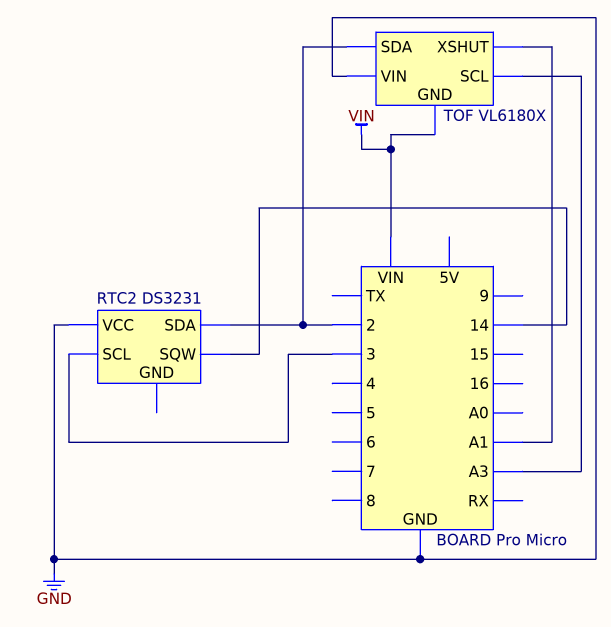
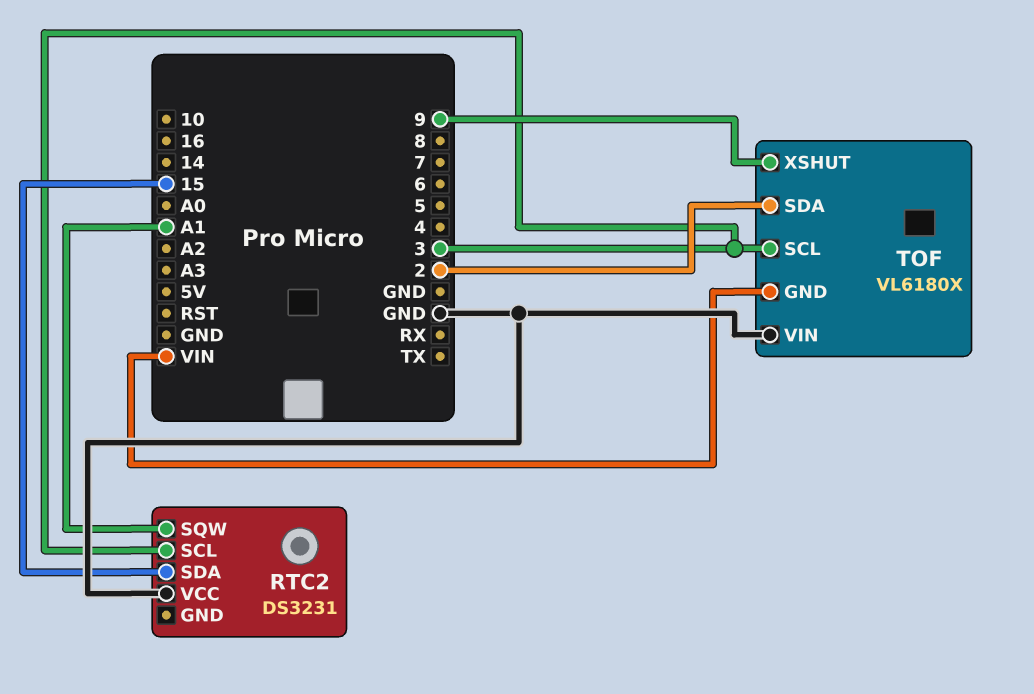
RTC2 pin SDA: 2 -> 15
RTC2 pin SQW: 14 -> A1
TOF pin SCL: A3 -> 3
TOF pin XSHUT: A1 -> 9

